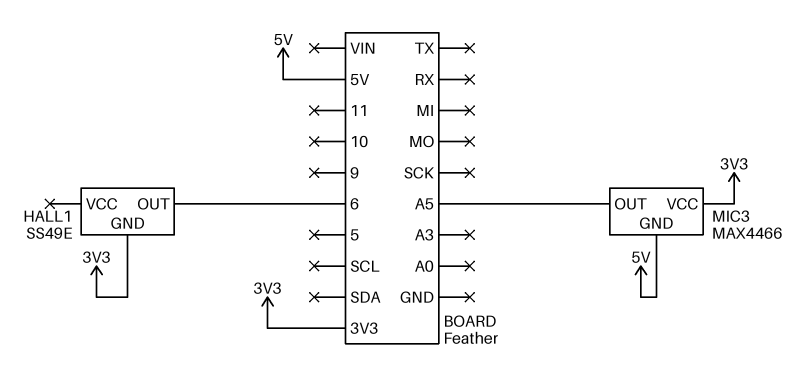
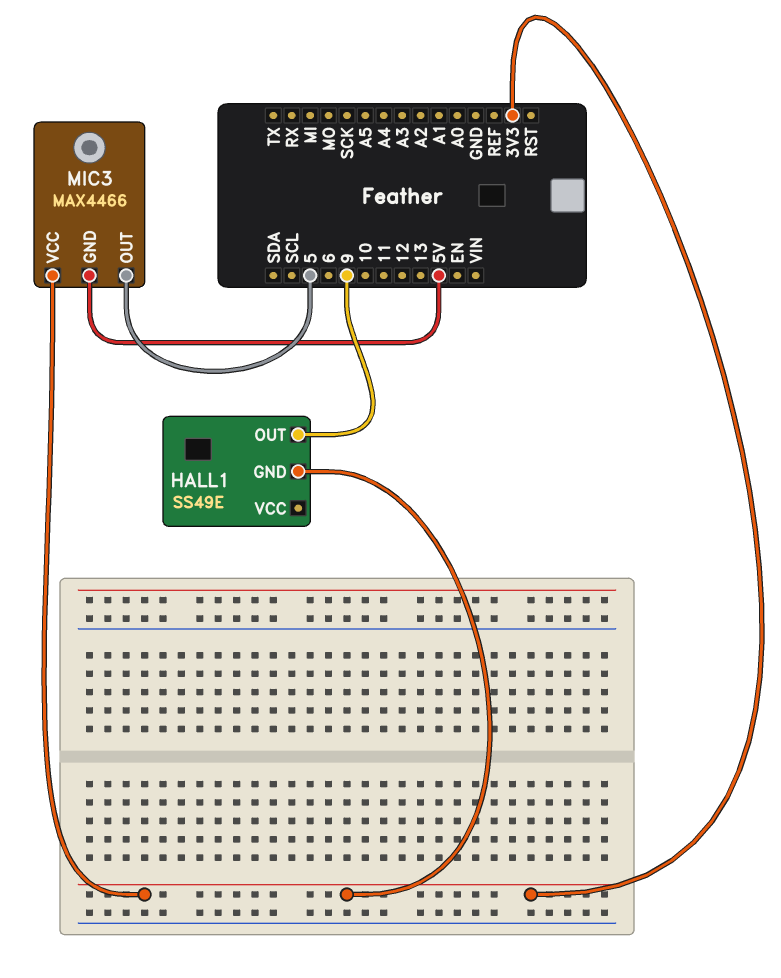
HALL1 pin OUT: 6 -> 9
MIC3 pin OUT: A5 -> 5

